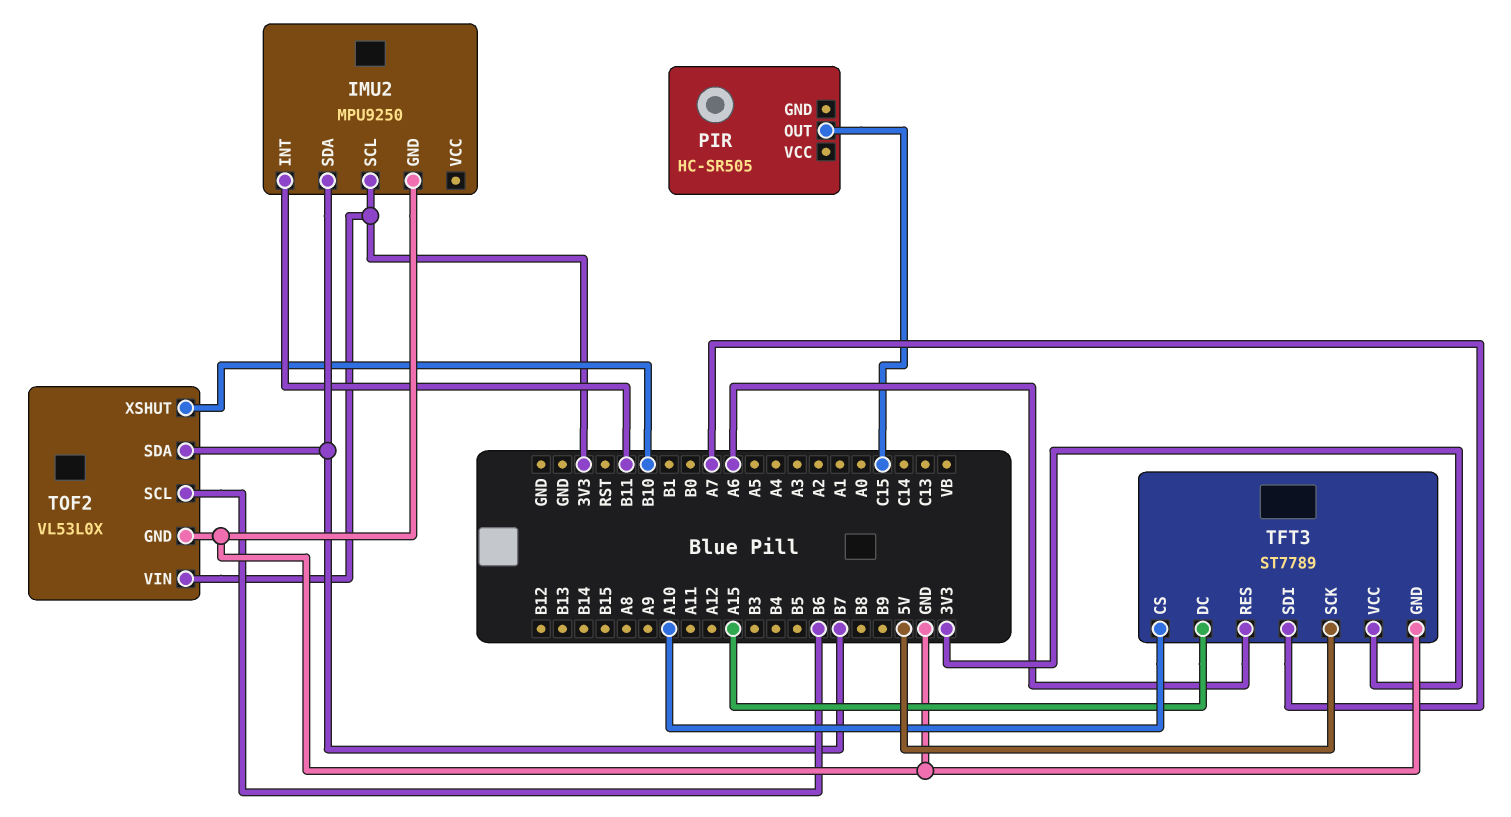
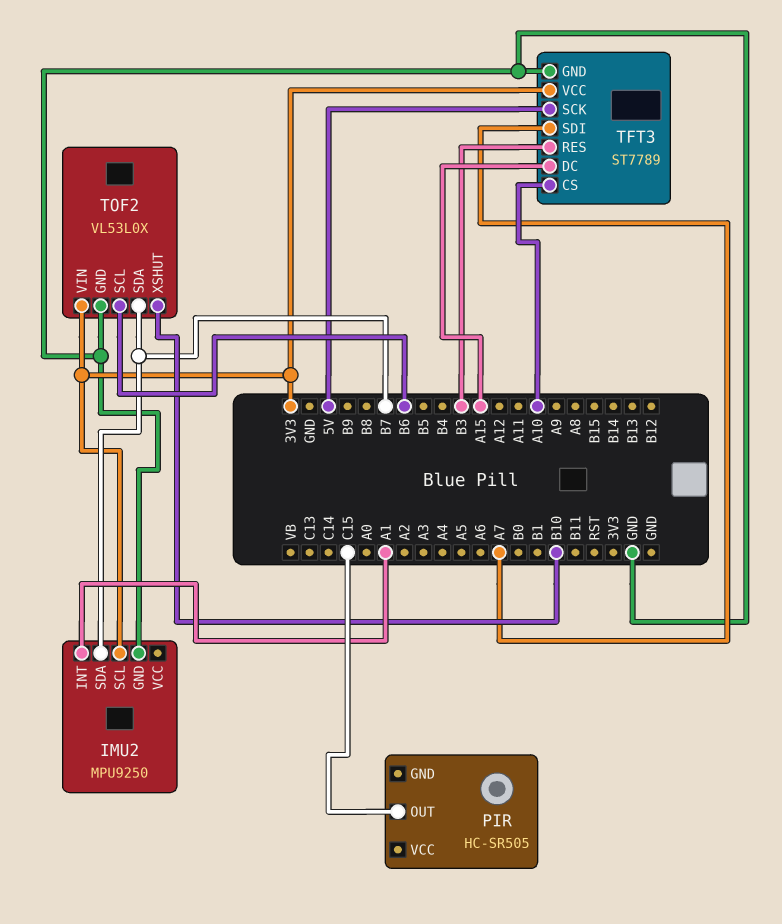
IMU2 pin INT: B11 -> A1
TFT3 pin RES: A6 -> B3

